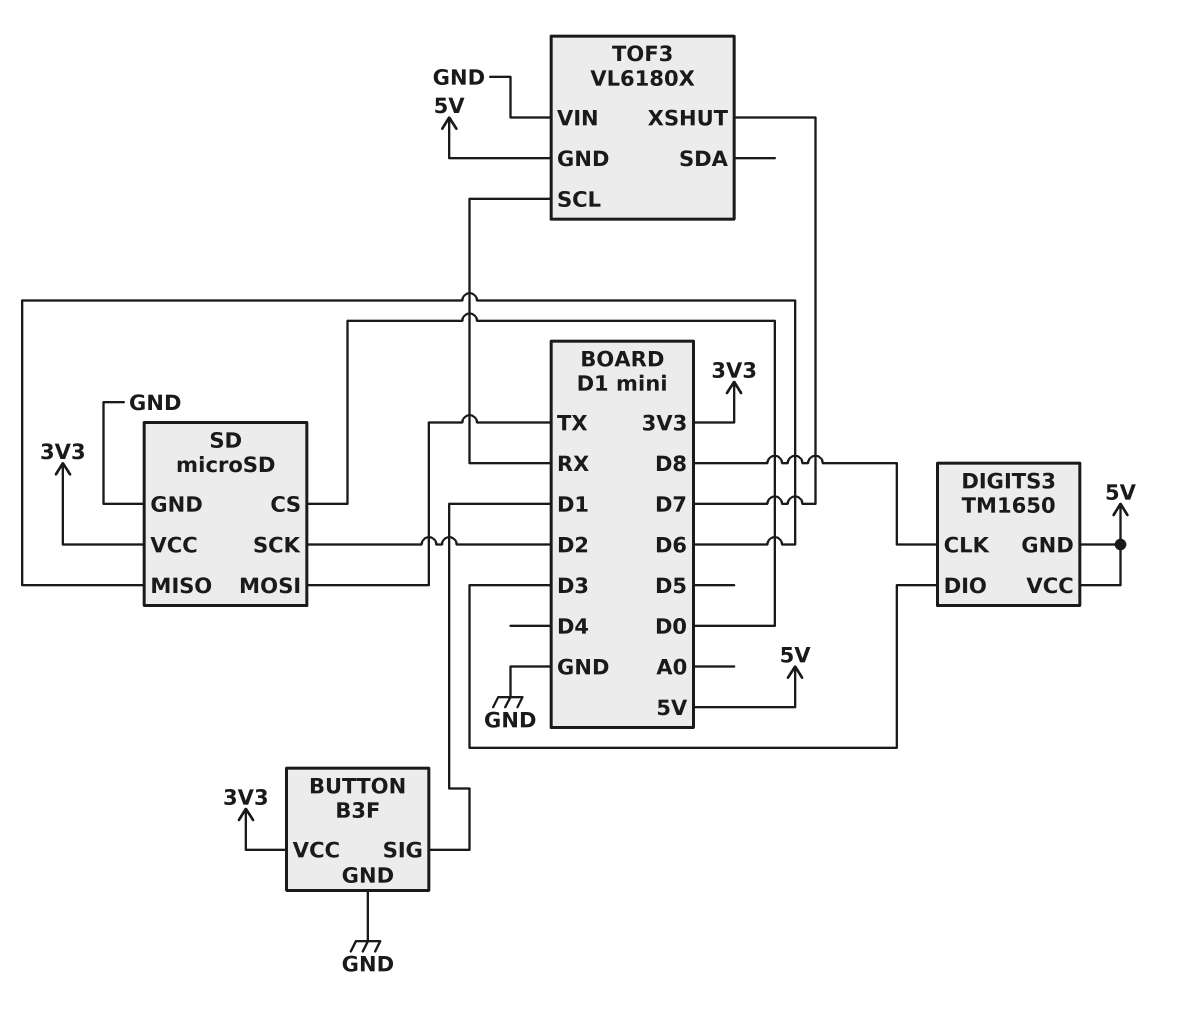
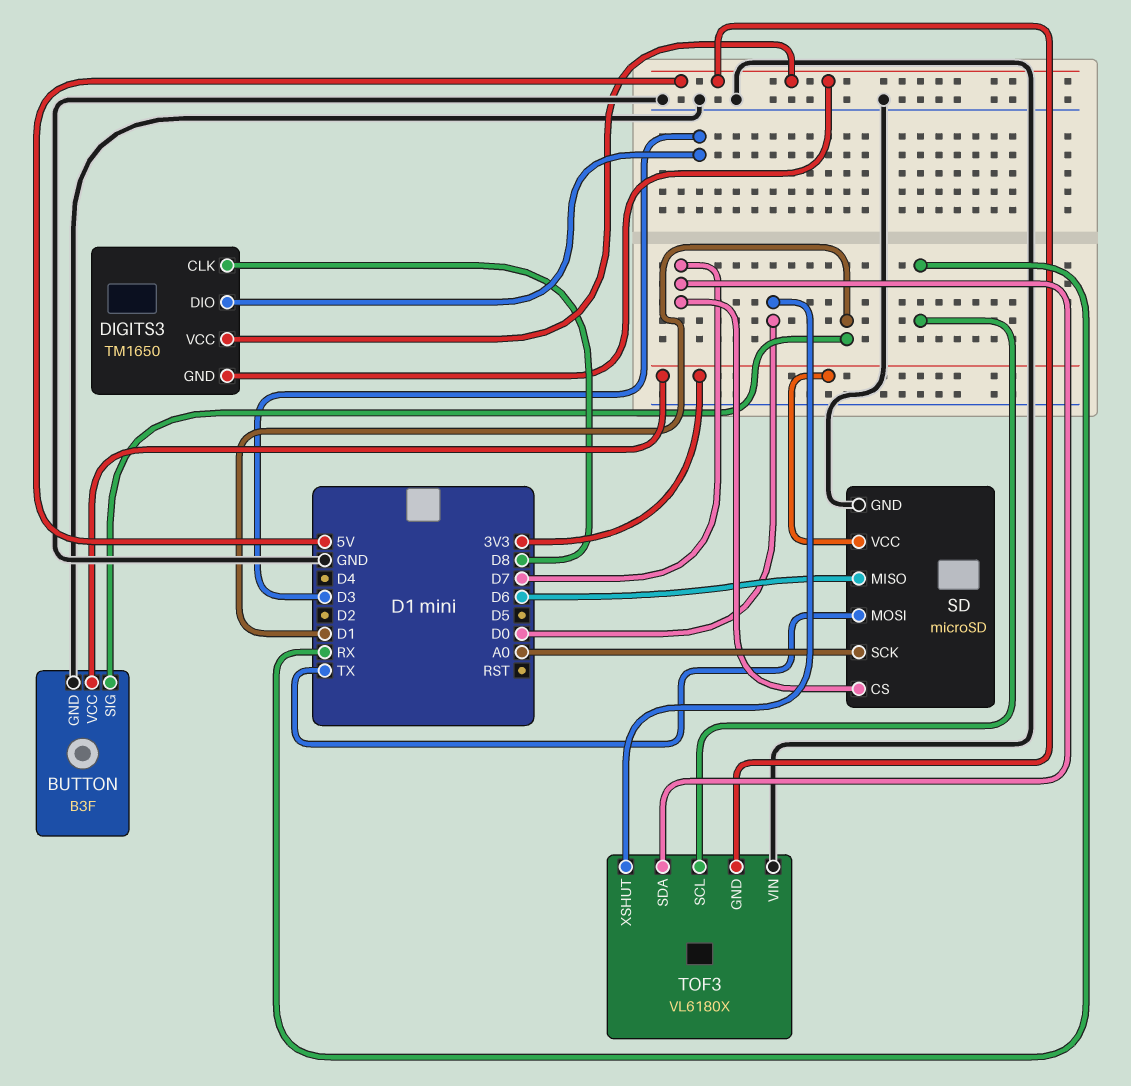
SD pin CS: D0 -> D7
SD pin SCK: D2 -> A0
TOF3 pin SDA: none -> D7
TOF3 pin XSHUT: D7 -> D0

